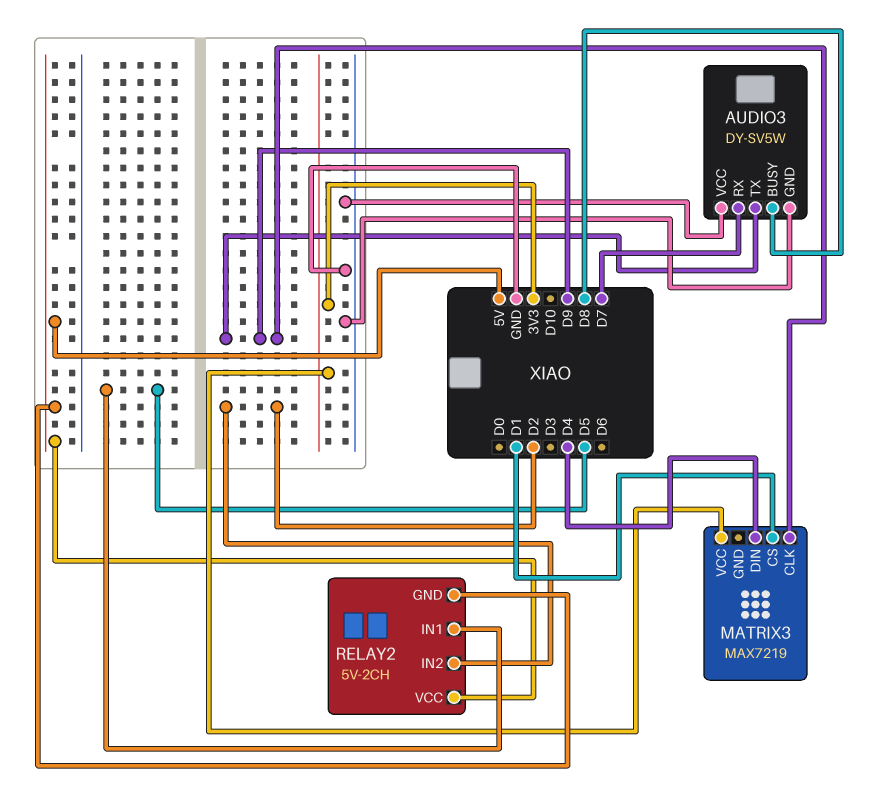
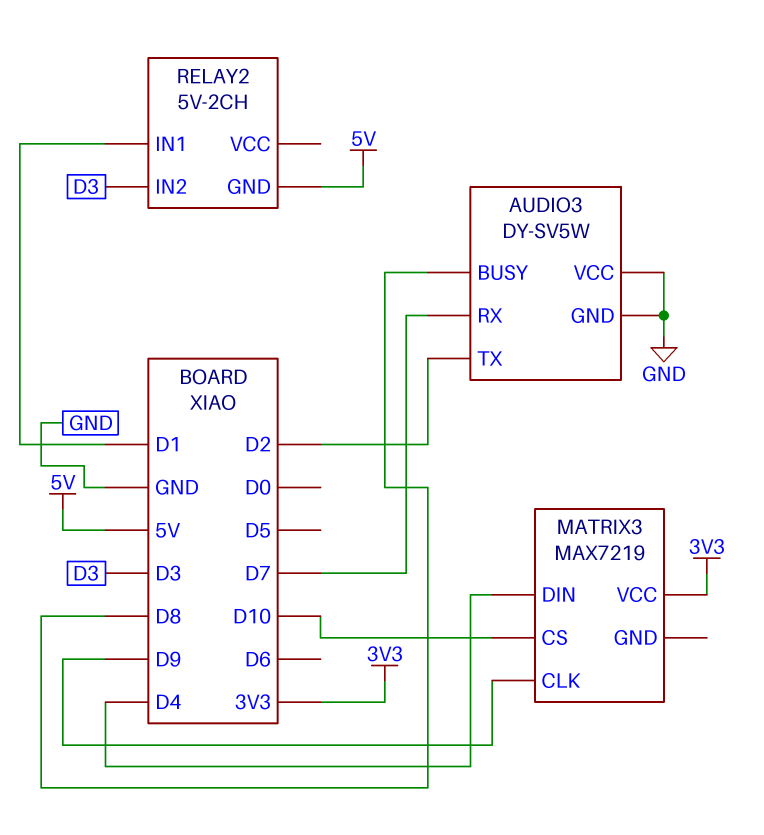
AUDIO3 pin TX: D9 -> D2
MATRIX3 pin CS: D1 -> D10
RELAY2 pin IN1: D5 -> D1
RELAY2 pin IN2: D2 -> D3
RELAY2 pin VCC: 5V -> none

